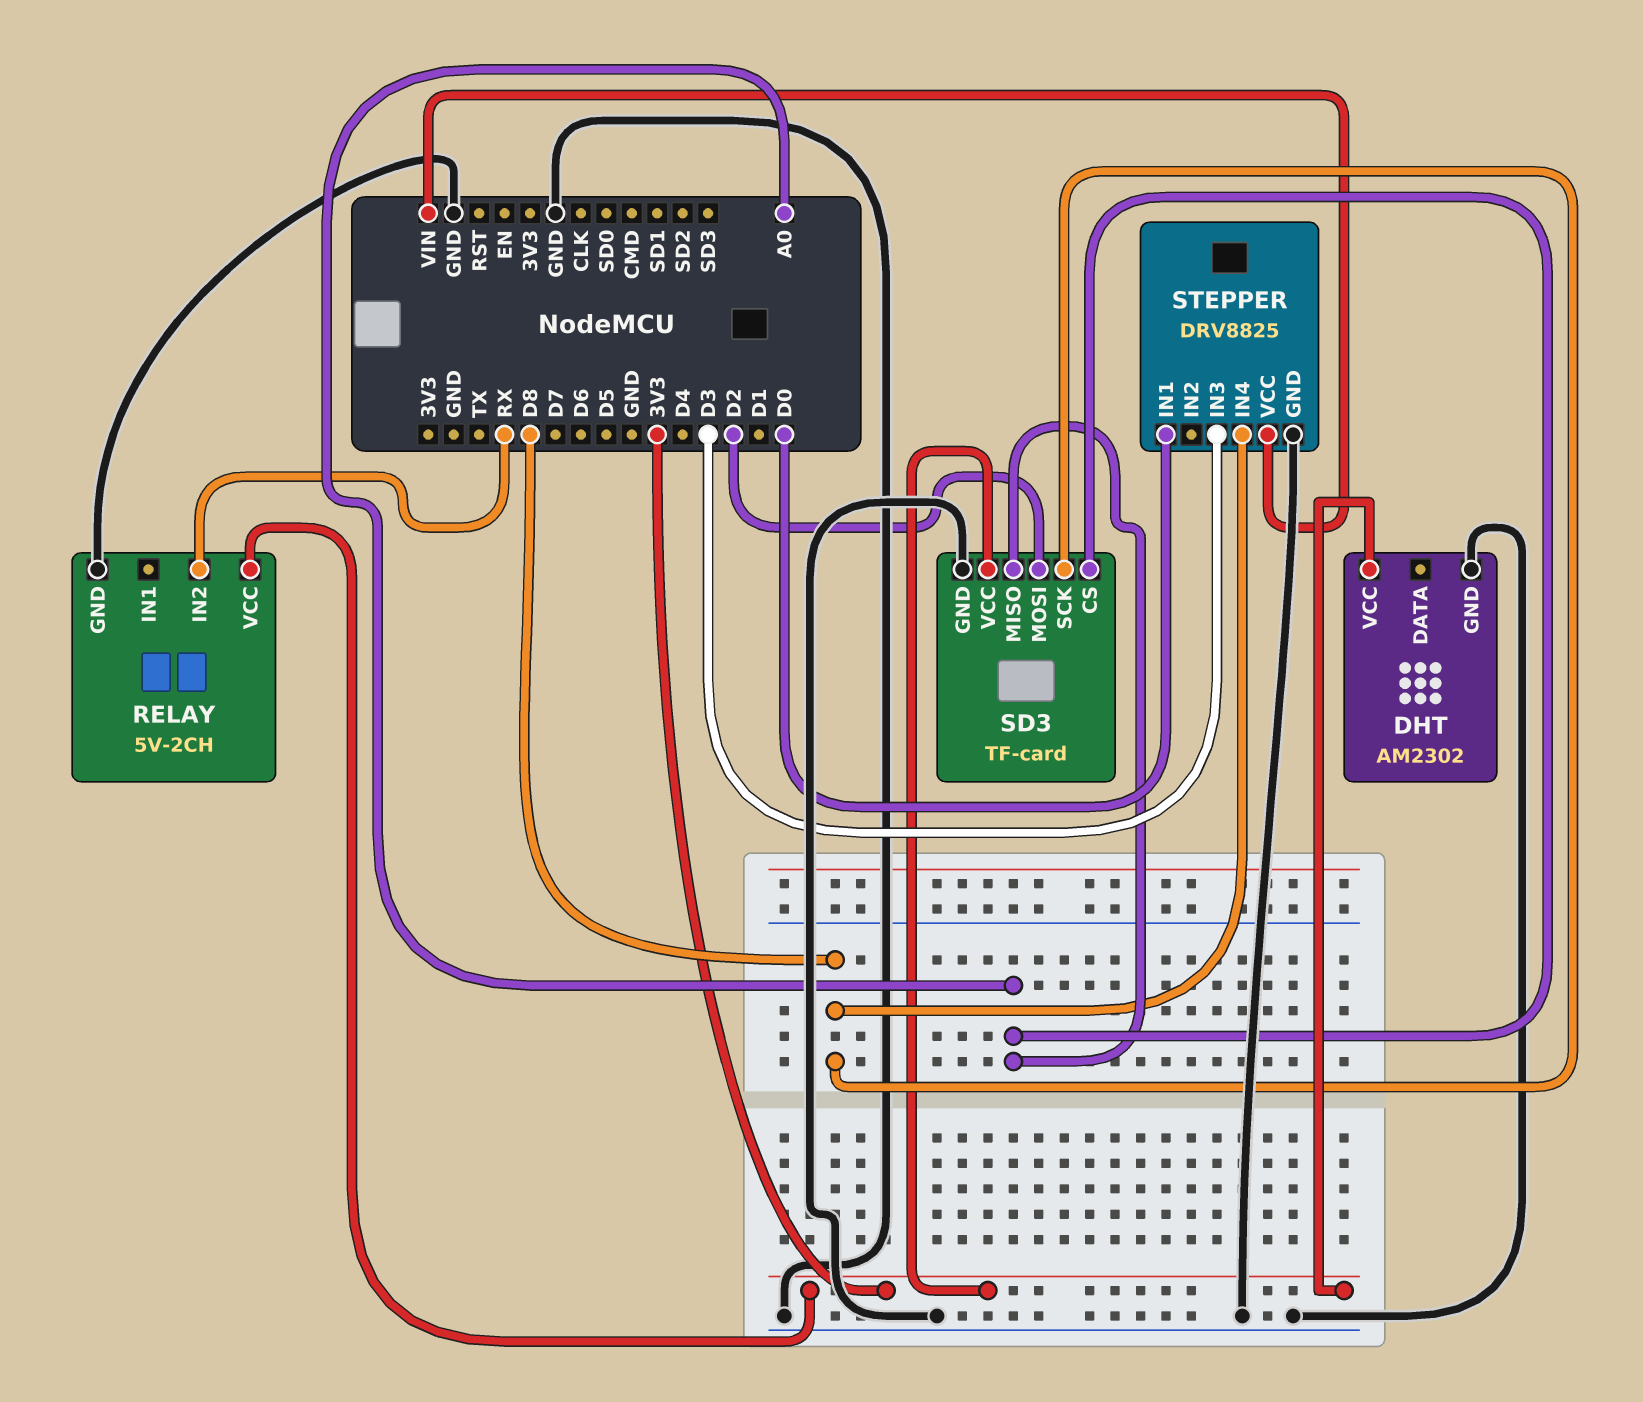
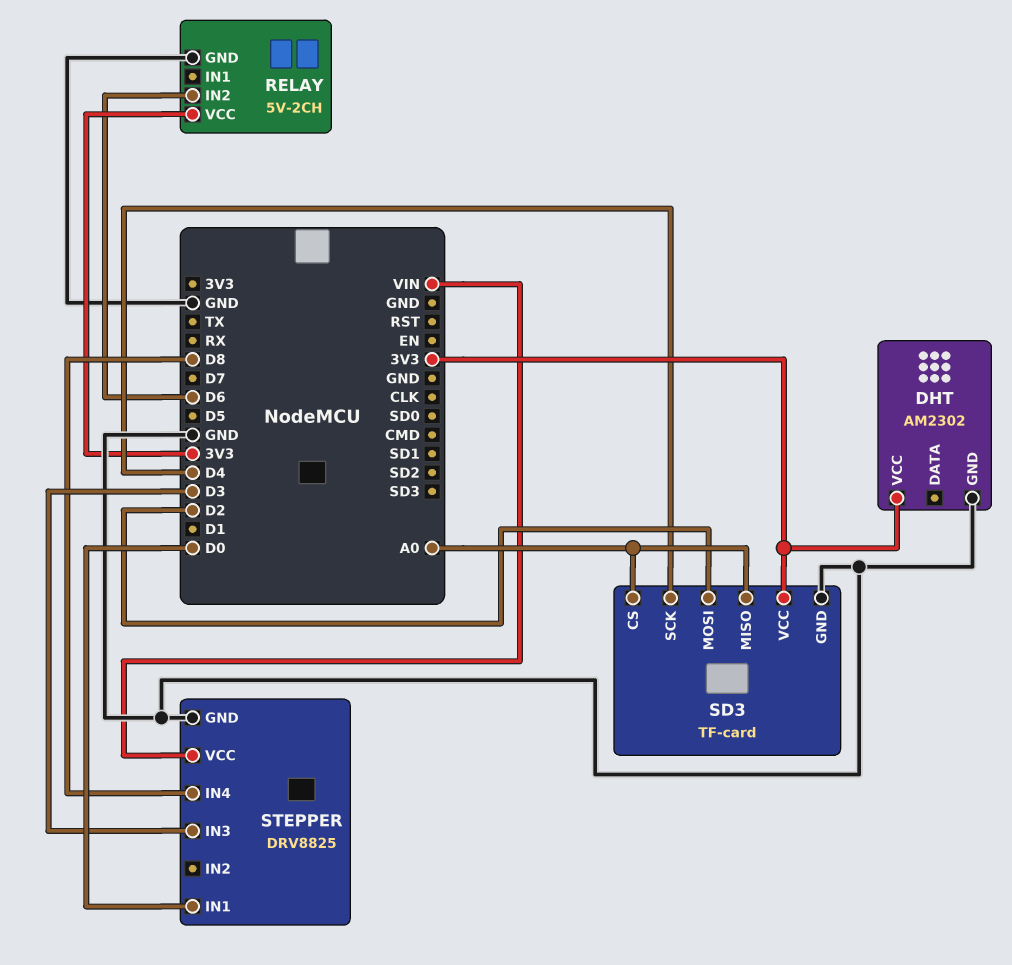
RELAY pin IN2: RX -> D6
SD3 pin SCK: D8 -> D4

